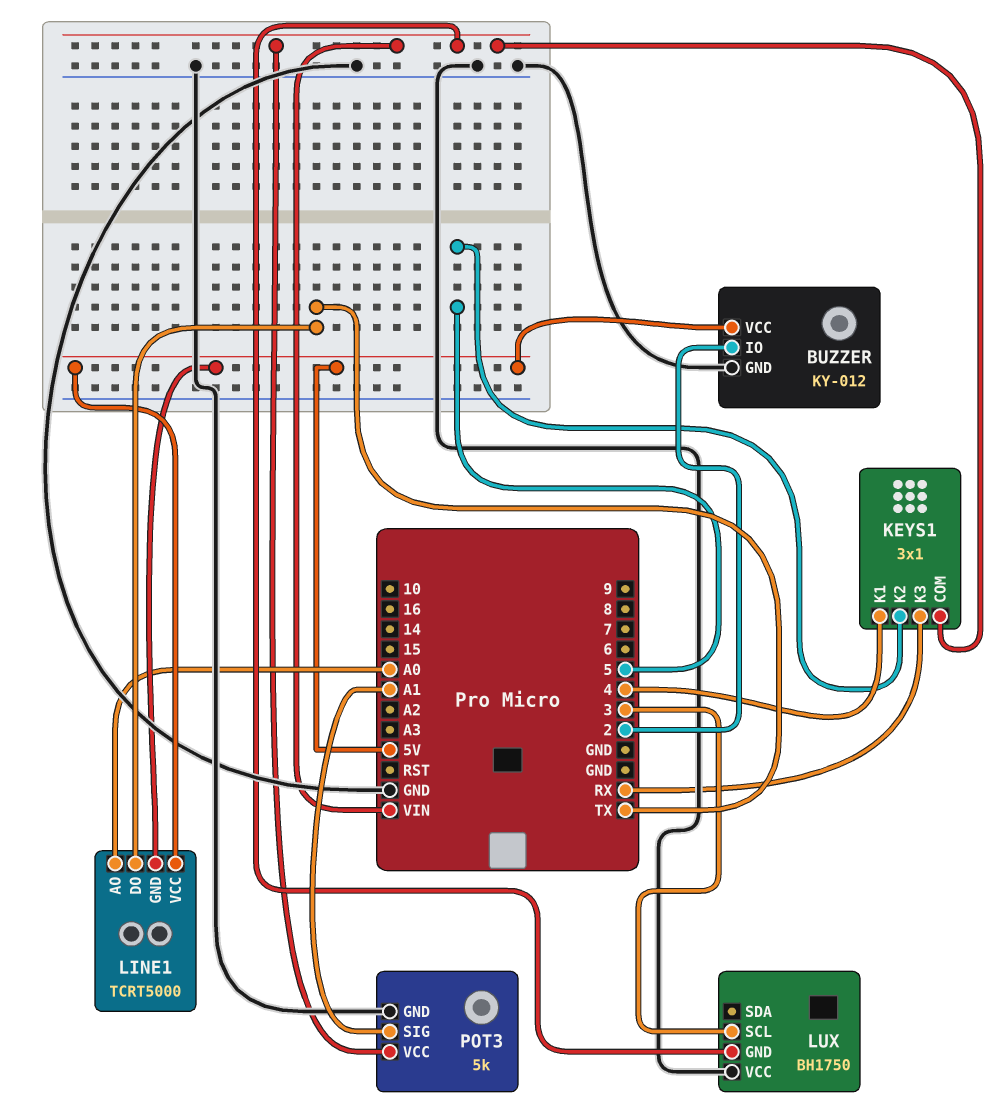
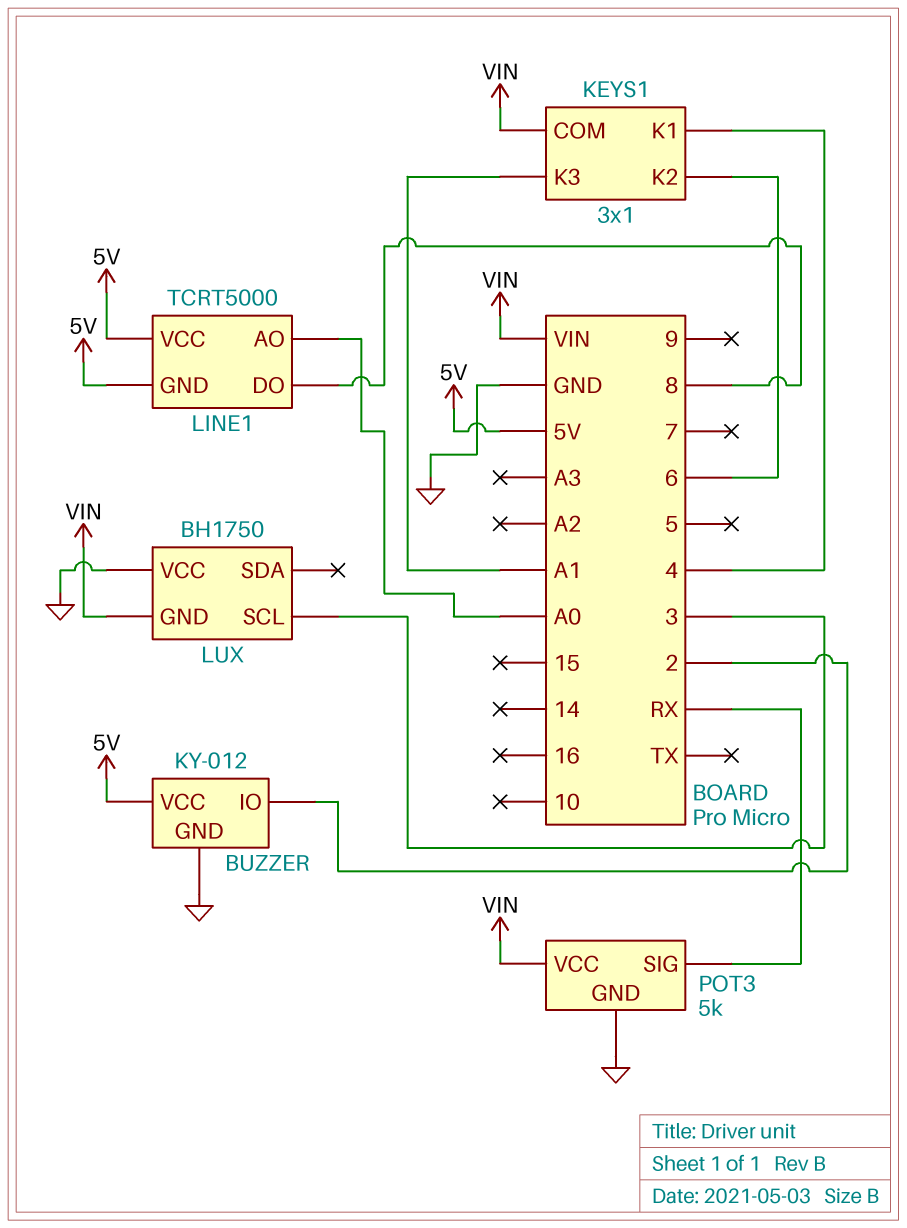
KEYS1 pin K2: 5 -> 6
KEYS1 pin K3: RX -> A1
LINE1 pin DO: TX -> 8
POT3 pin SIG: A1 -> RX

